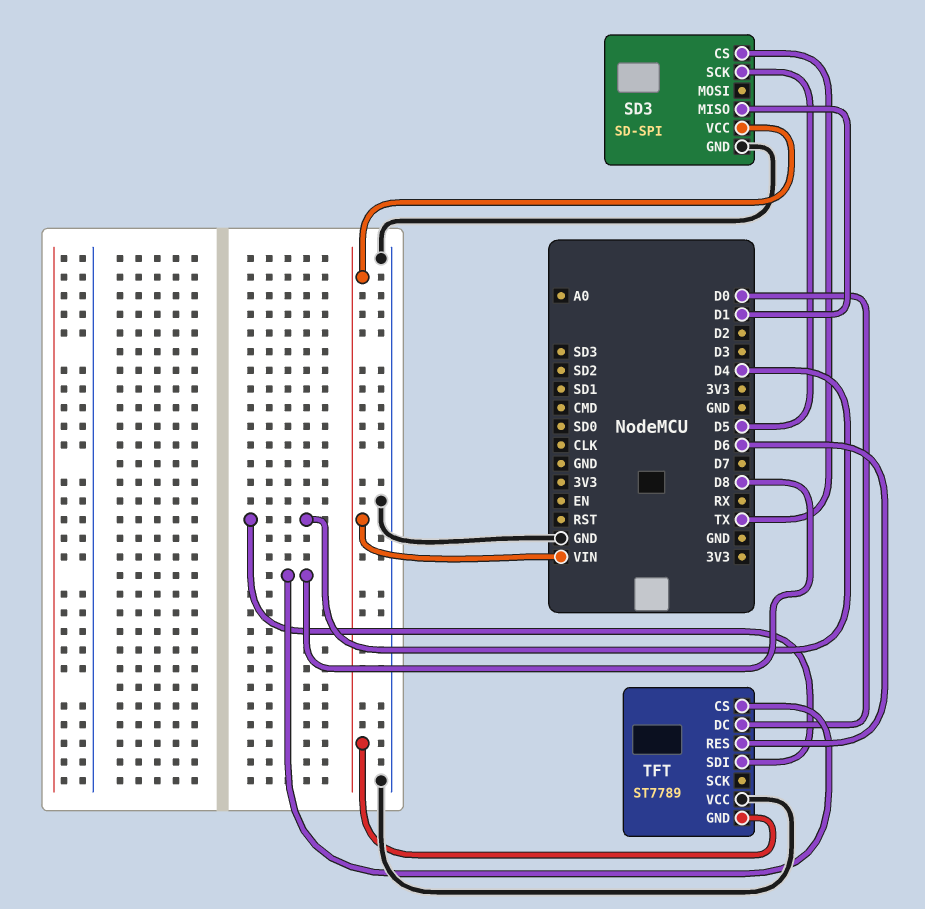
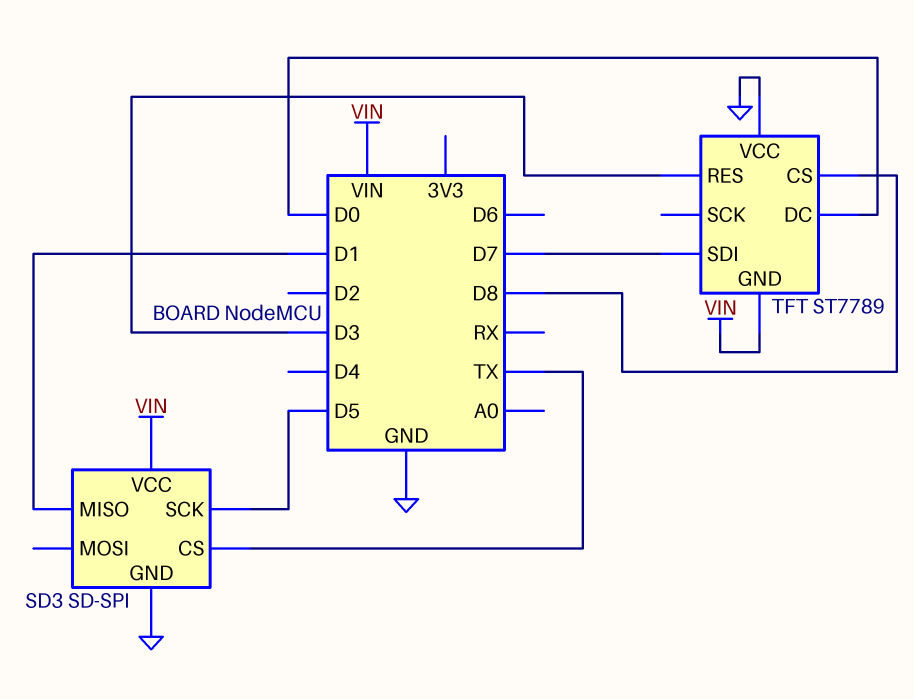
TFT pin RES: D6 -> D3
TFT pin SDI: D4 -> D7

